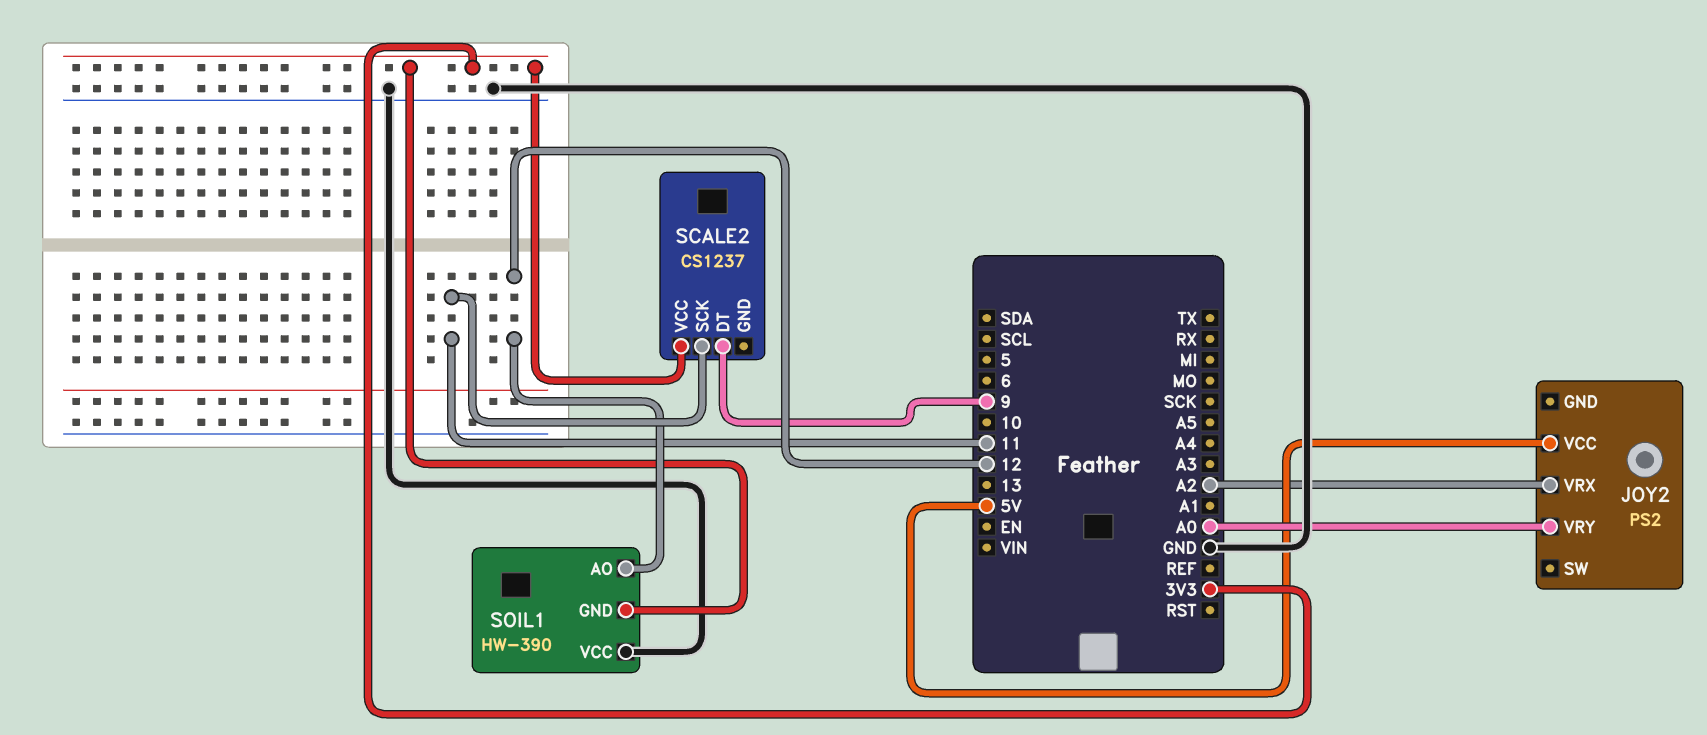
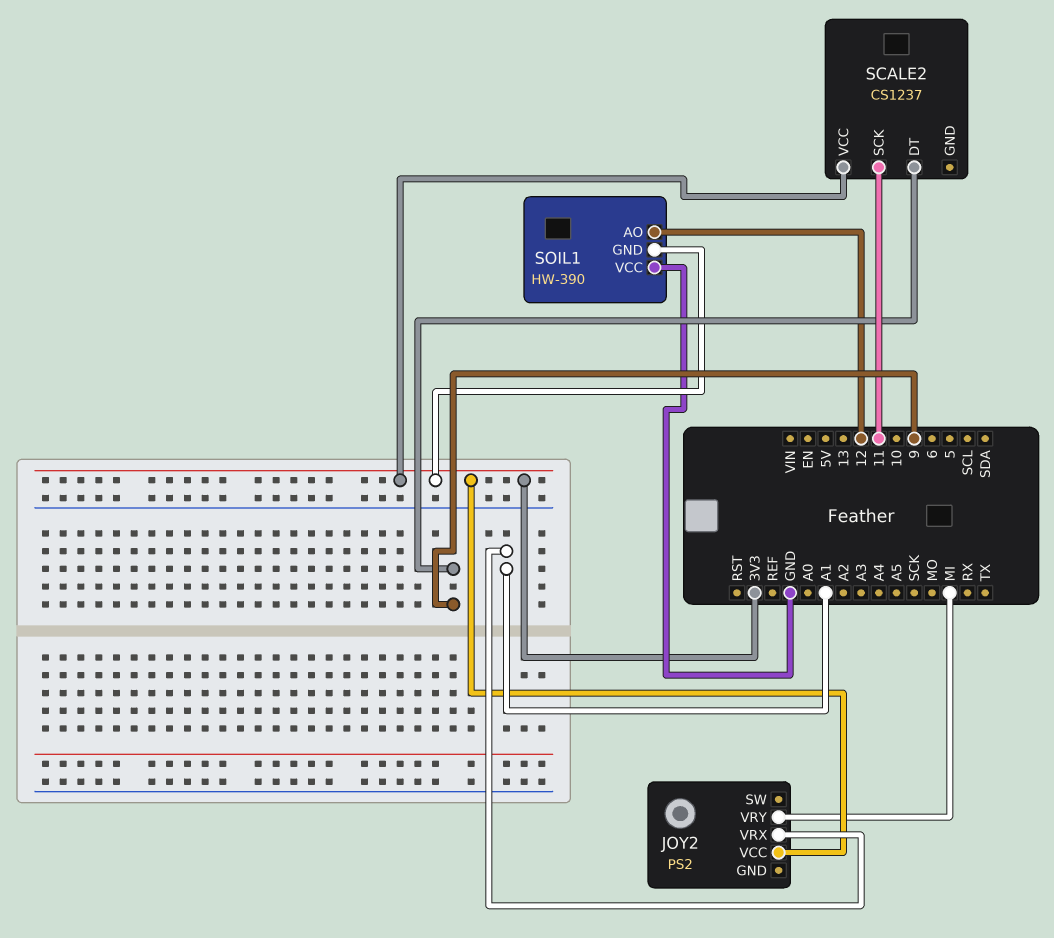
JOY2 pin VCC: 5V -> 3V3
JOY2 pin VRX: A2 -> A1
JOY2 pin VRY: A0 -> MI

